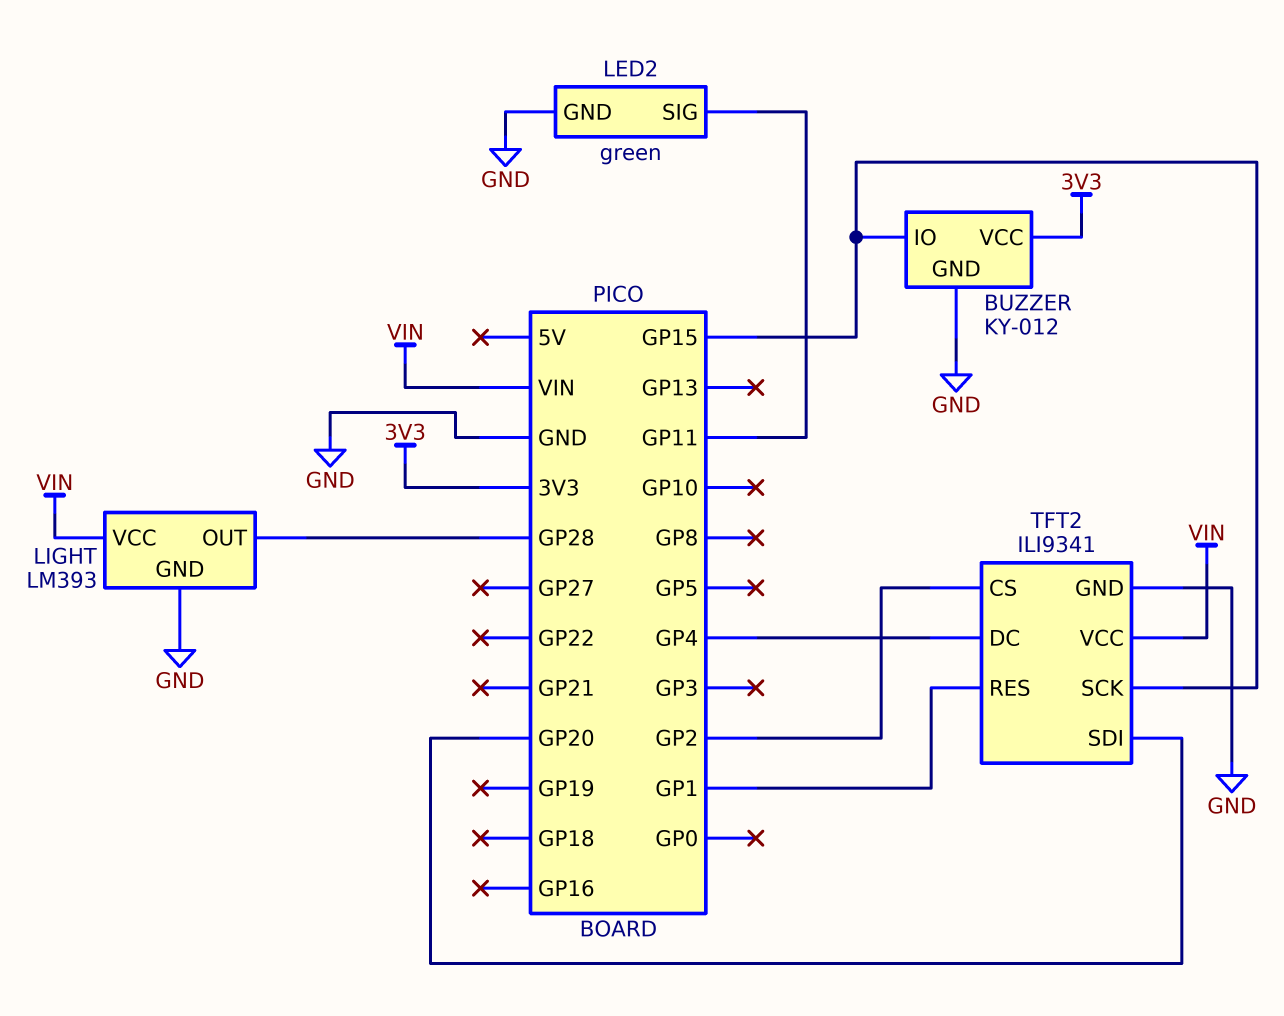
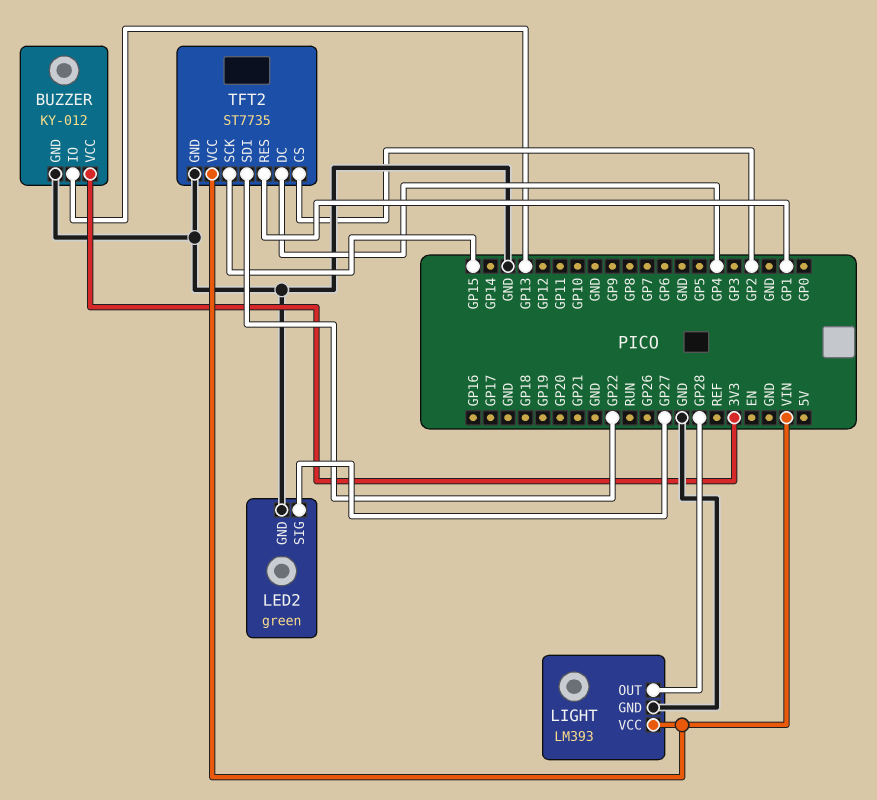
BUZZER pin IO: GP15 -> GP13
LED2 pin SIG: GP11 -> GP27
TFT2: ILI9341 -> ST7735
TFT2 pin SDI: GP20 -> GP22

